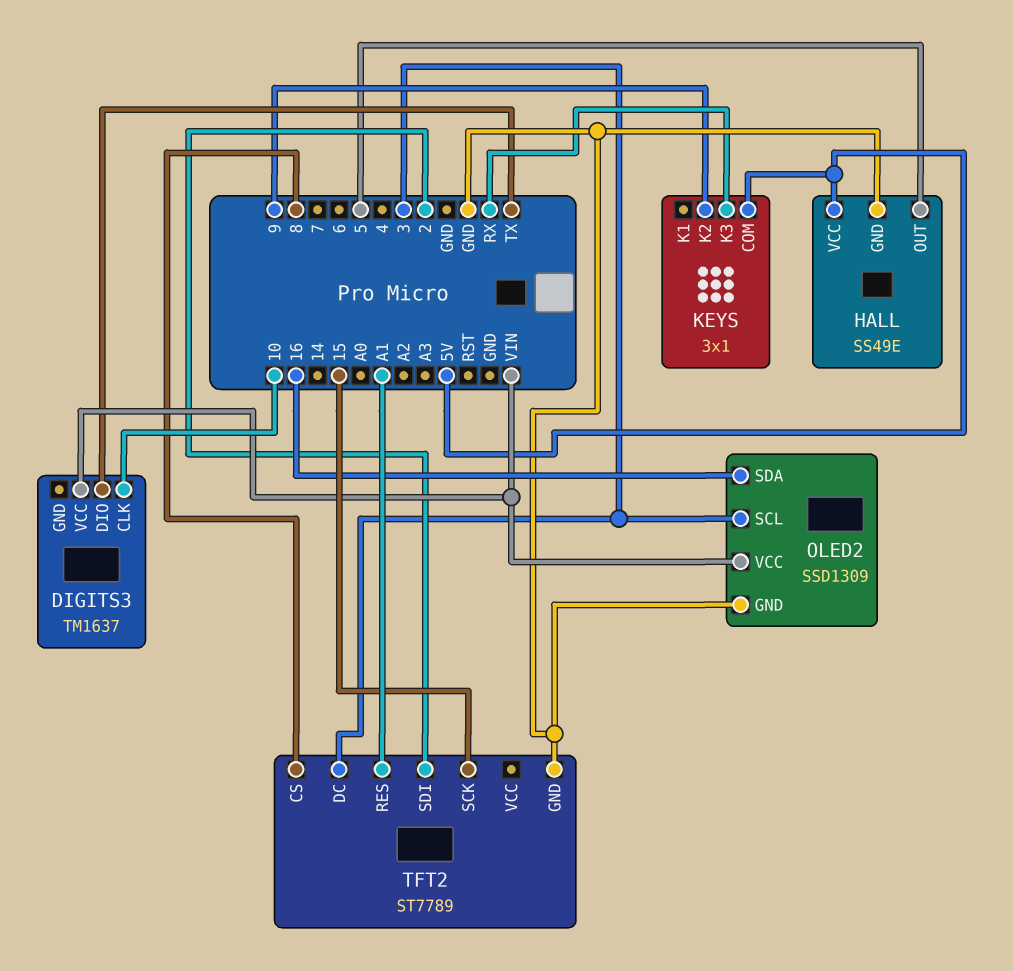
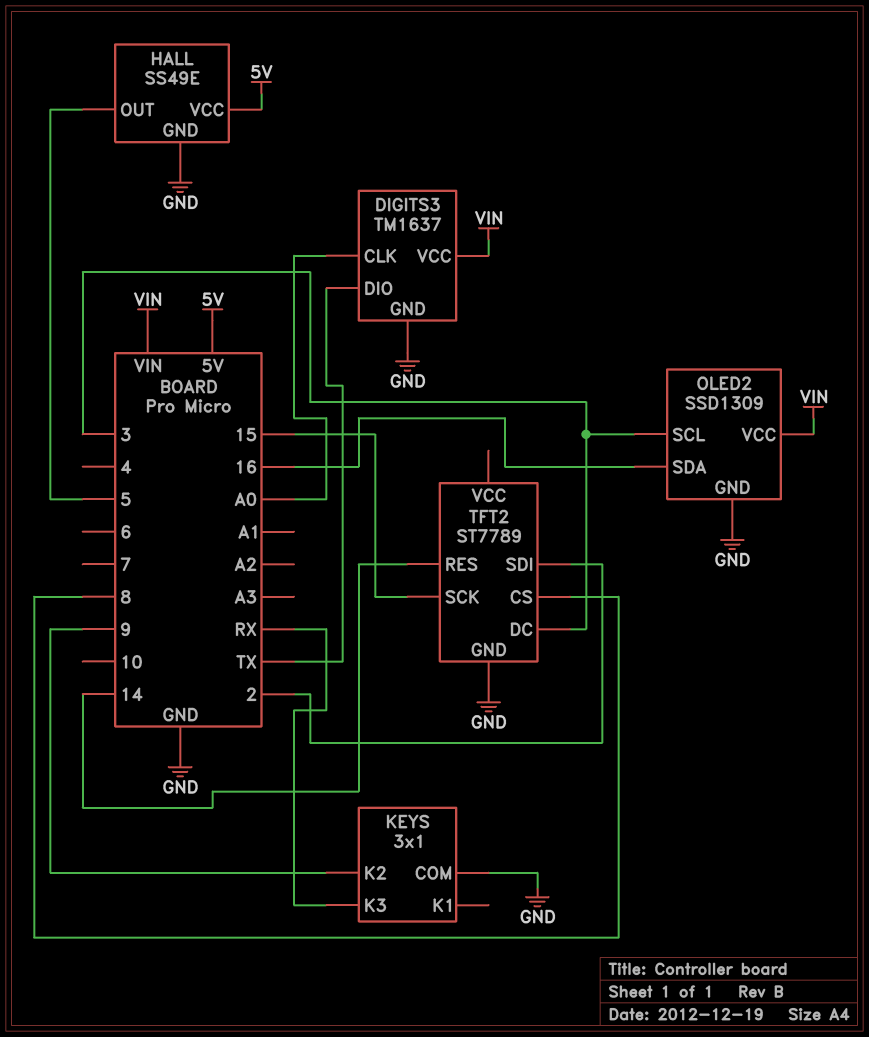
DIGITS3 pin CLK: 10 -> A0
DIGITS3 pin GND: none -> GND
KEYS pin COM: 5V -> GND
TFT2 pin RES: A1 -> 14

